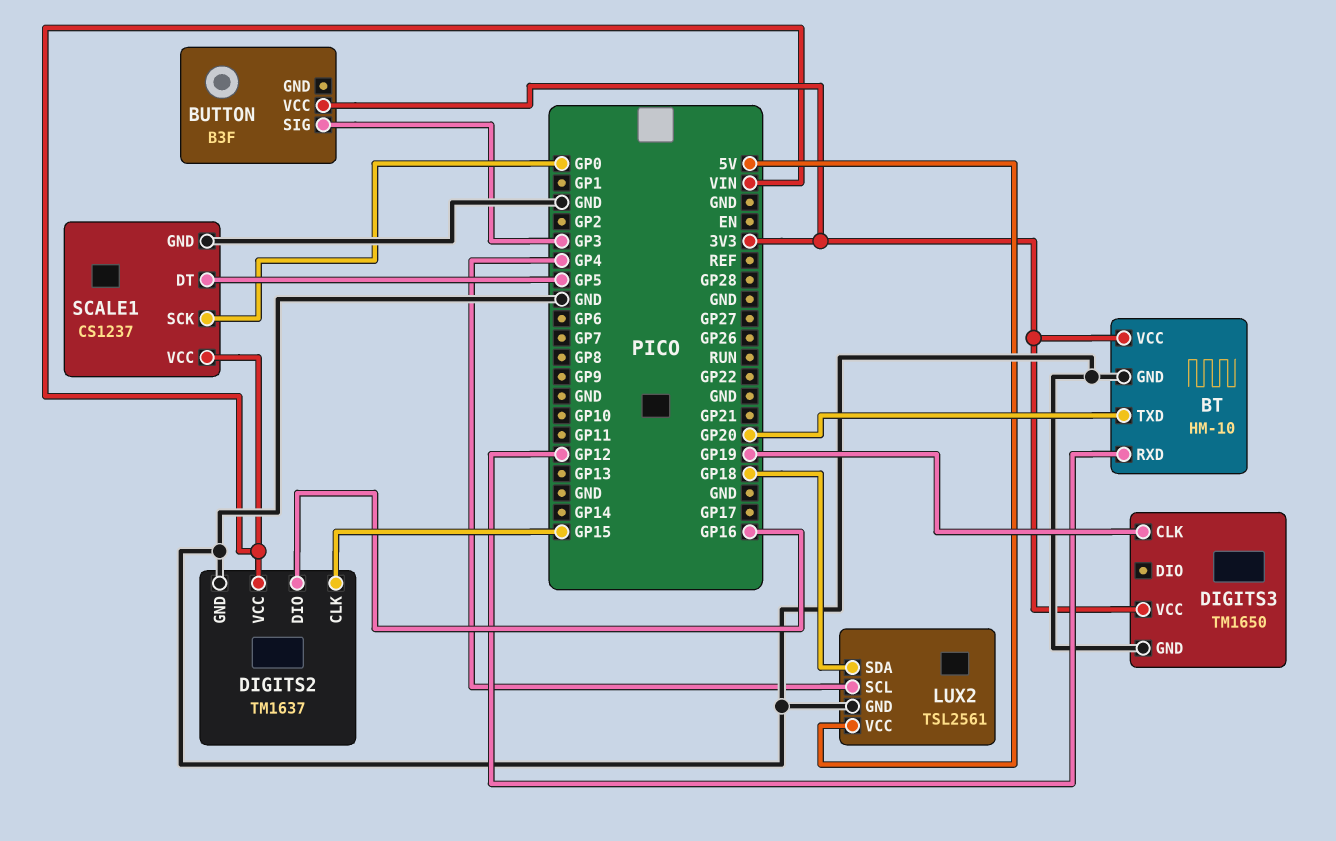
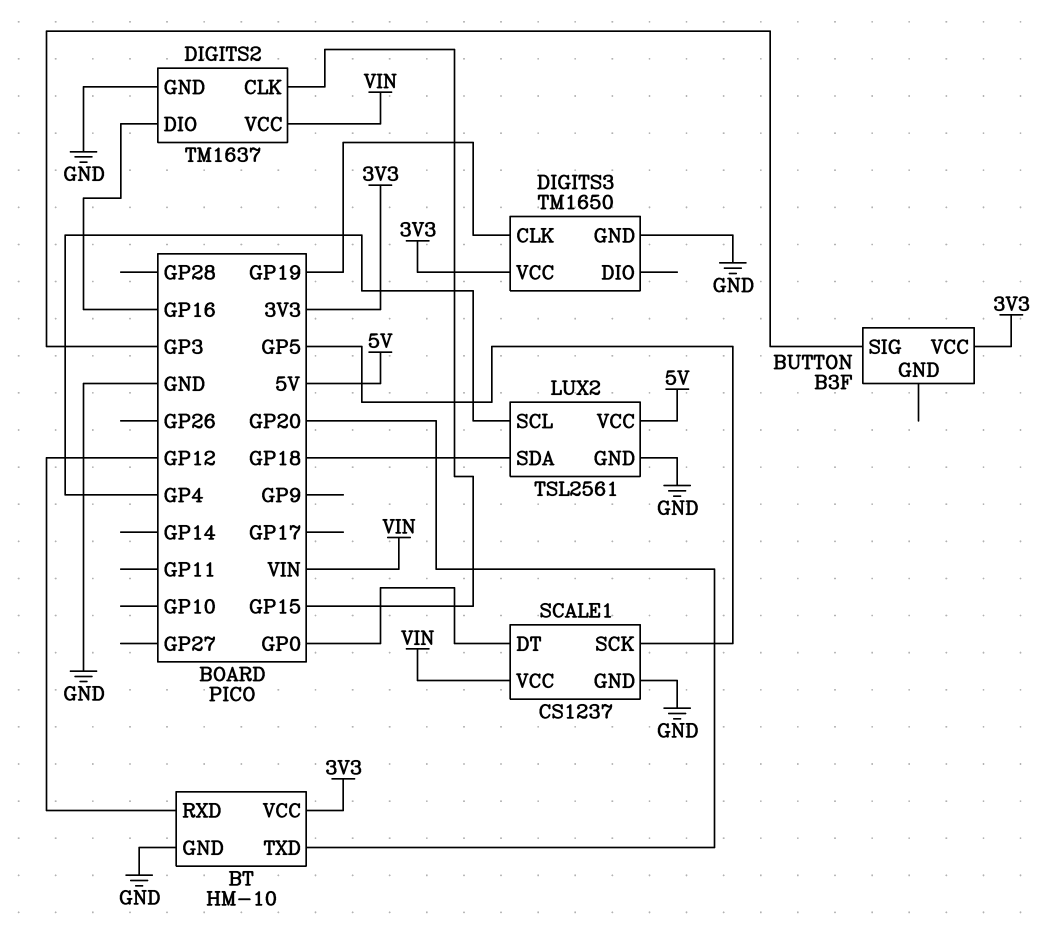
SCALE1 pin DT: GP5 -> GP0
SCALE1 pin SCK: GP0 -> GP5

